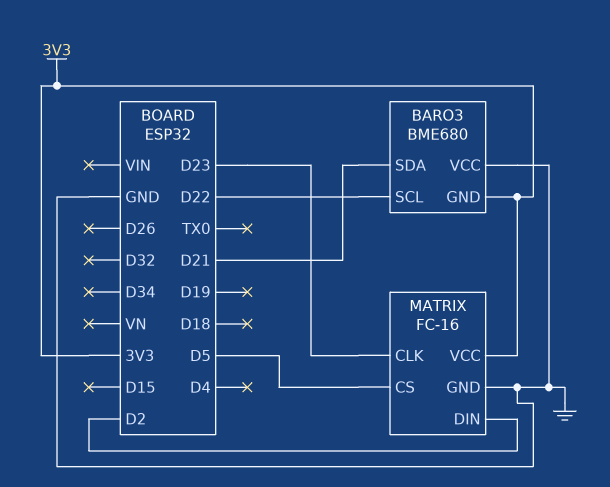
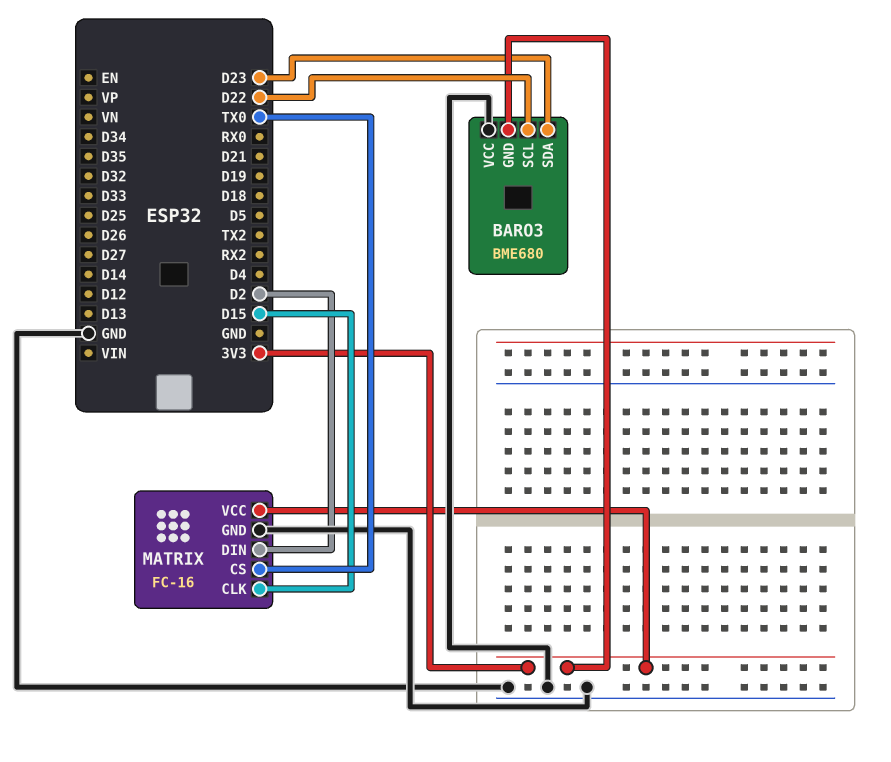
BARO3 pin SDA: D21 -> D23
MATRIX pin CLK: D23 -> D15
MATRIX pin CS: D5 -> TX0

